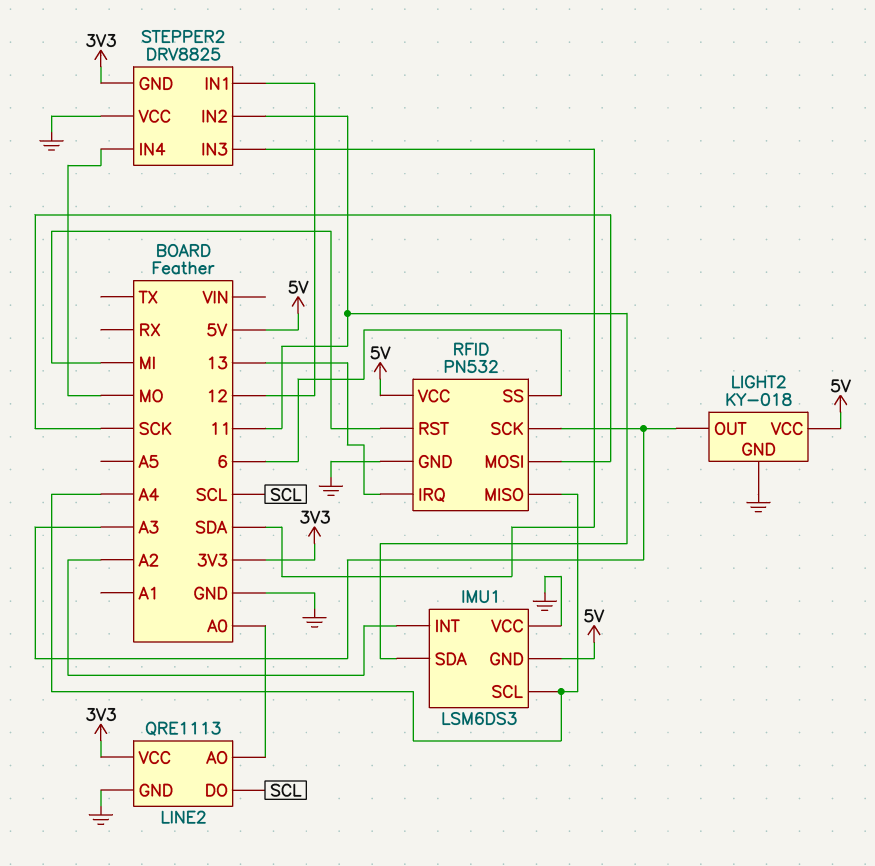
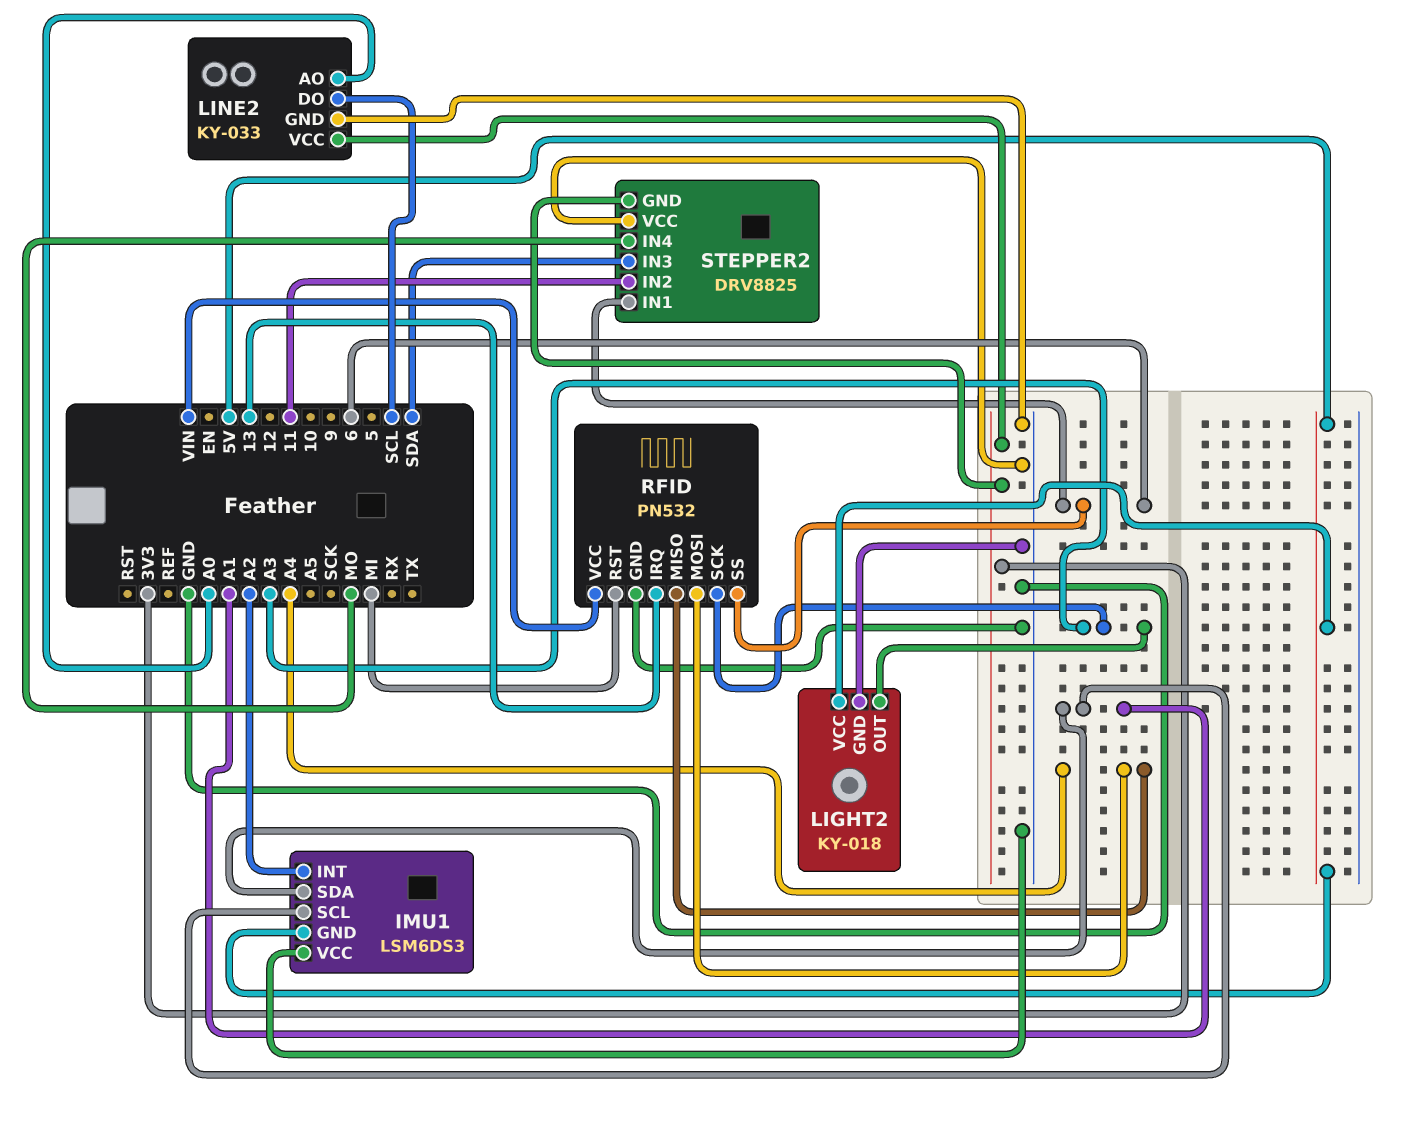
IMU1 pin SCL: A4 -> A1
IMU1 pin SDA: 11 -> A1
LINE2: QRE1113 -> KY-033
RFID pin MOSI: SCK -> A4
RFID pin VCC: 5V -> VIN
STEPPER2 pin IN1: 12 -> 6

